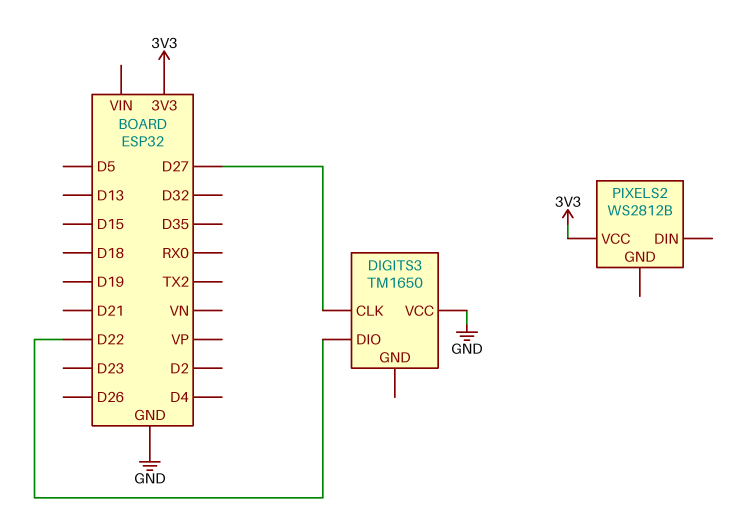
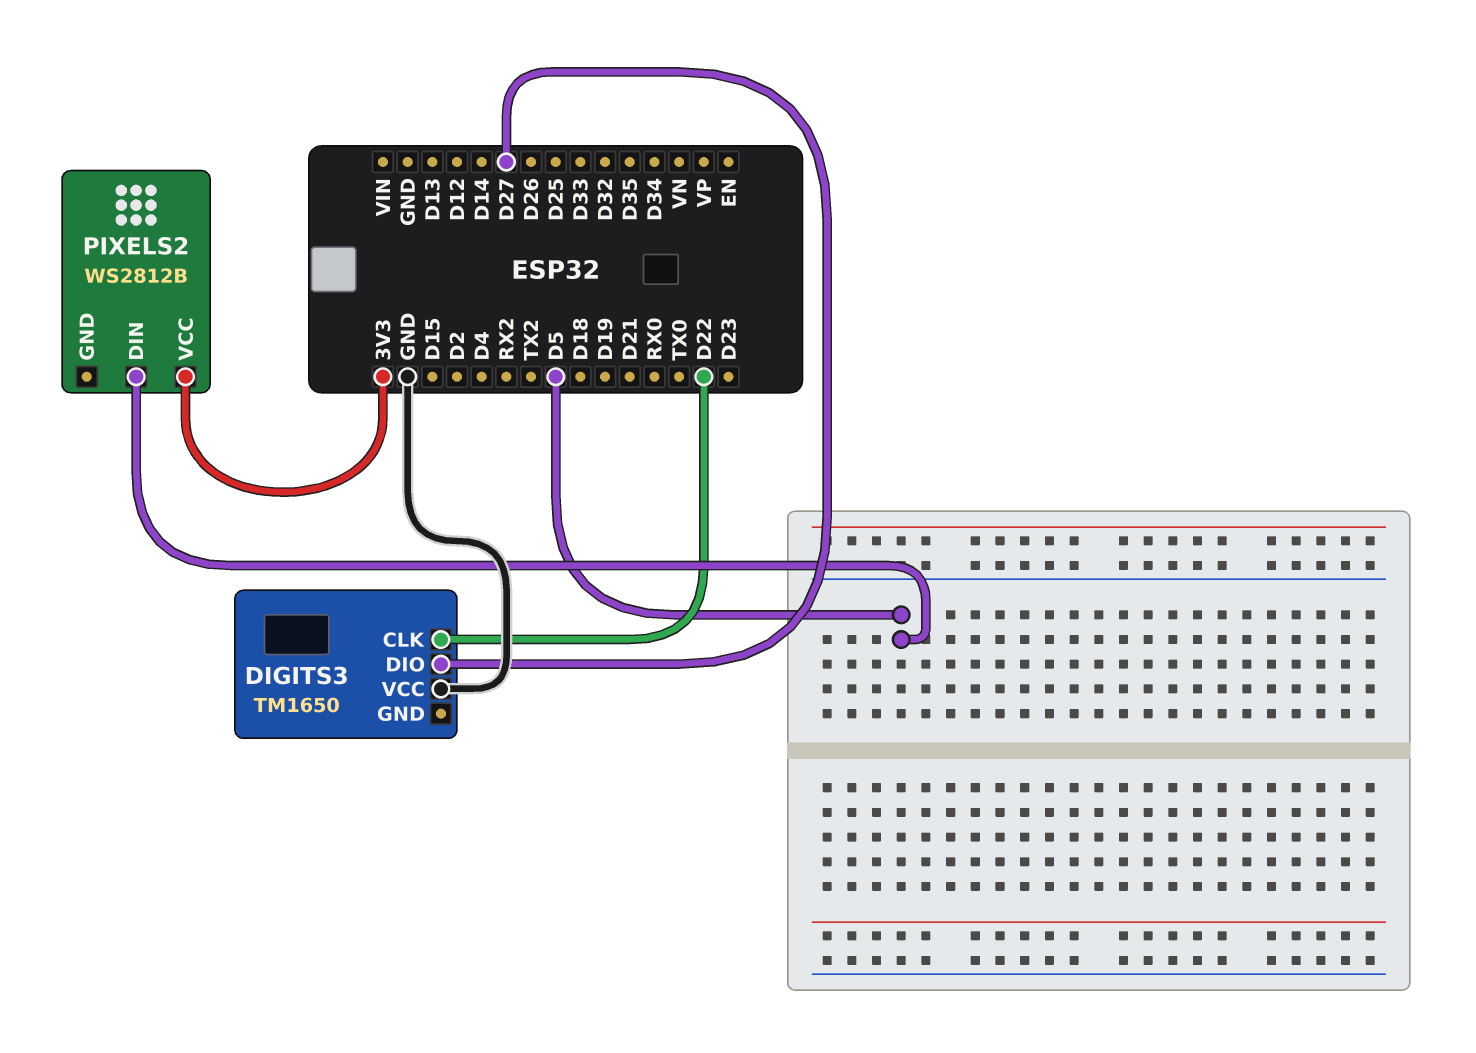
DIGITS3 pin CLK: D27 -> D22
DIGITS3 pin DIO: D22 -> D27
PIXELS2 pin DIN: none -> D5

